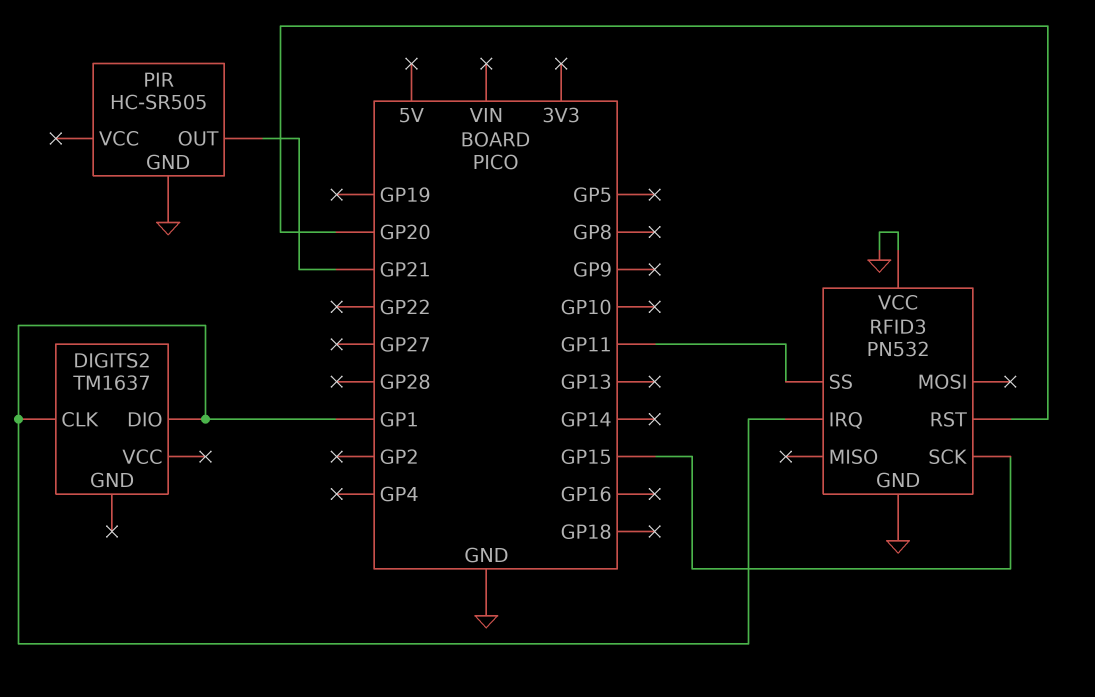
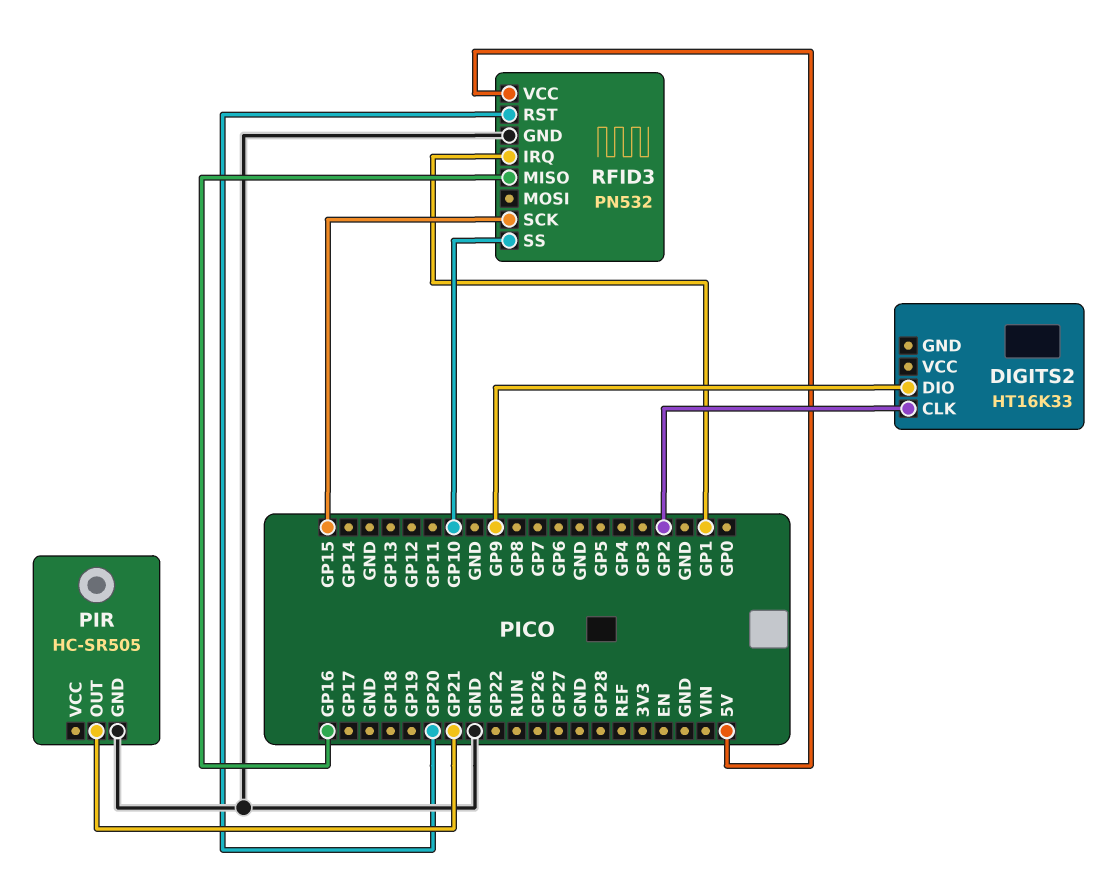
DIGITS2: TM1637 -> HT16K33
DIGITS2 pin CLK: GP1 -> GP2
DIGITS2 pin DIO: GP1 -> GP9
RFID3 pin MISO: none -> GP16
RFID3 pin SS: GP11 -> GP10
RFID3 pin VCC: GND -> 5V

